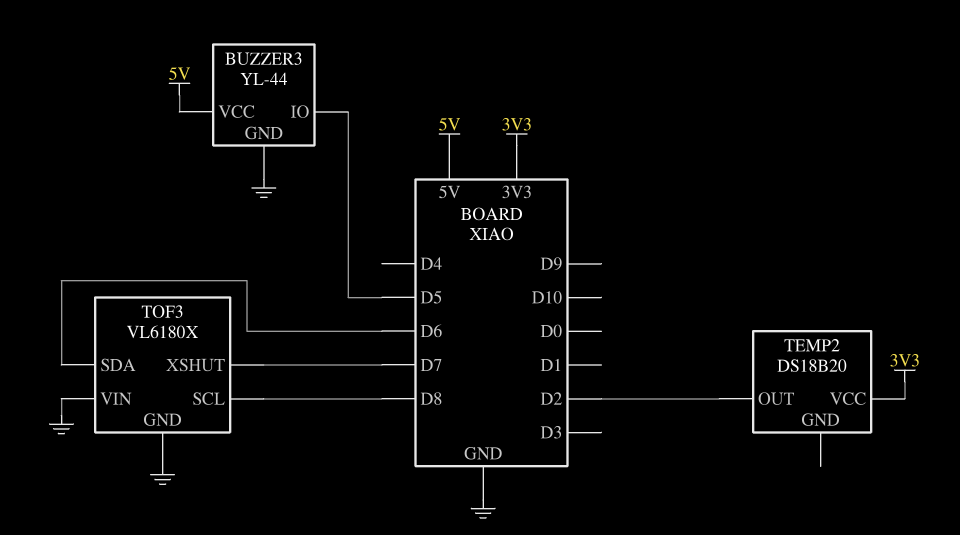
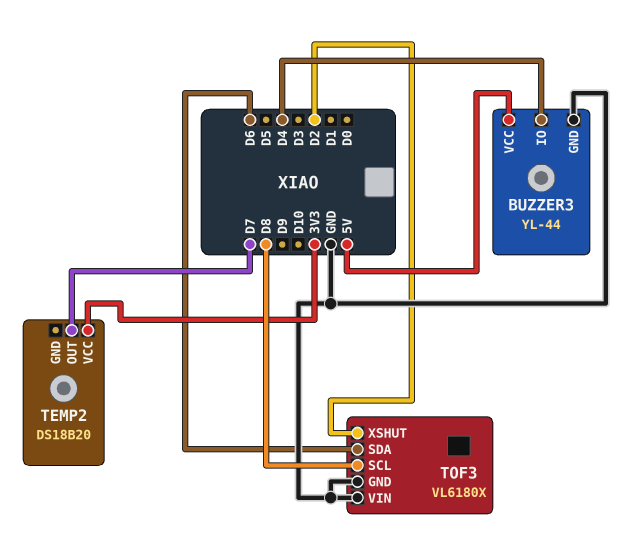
BUZZER3 pin IO: D5 -> D4
TEMP2 pin OUT: D2 -> D7
TOF3 pin XSHUT: D7 -> D2

